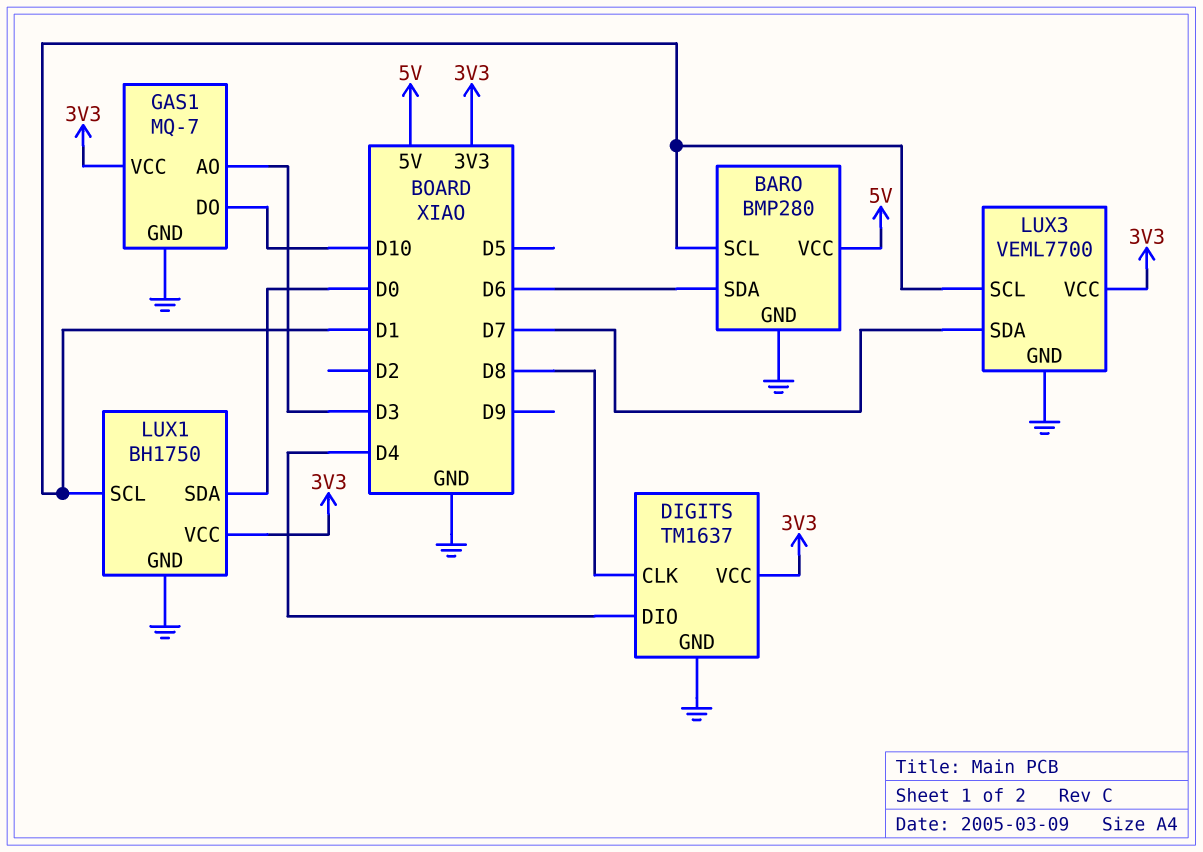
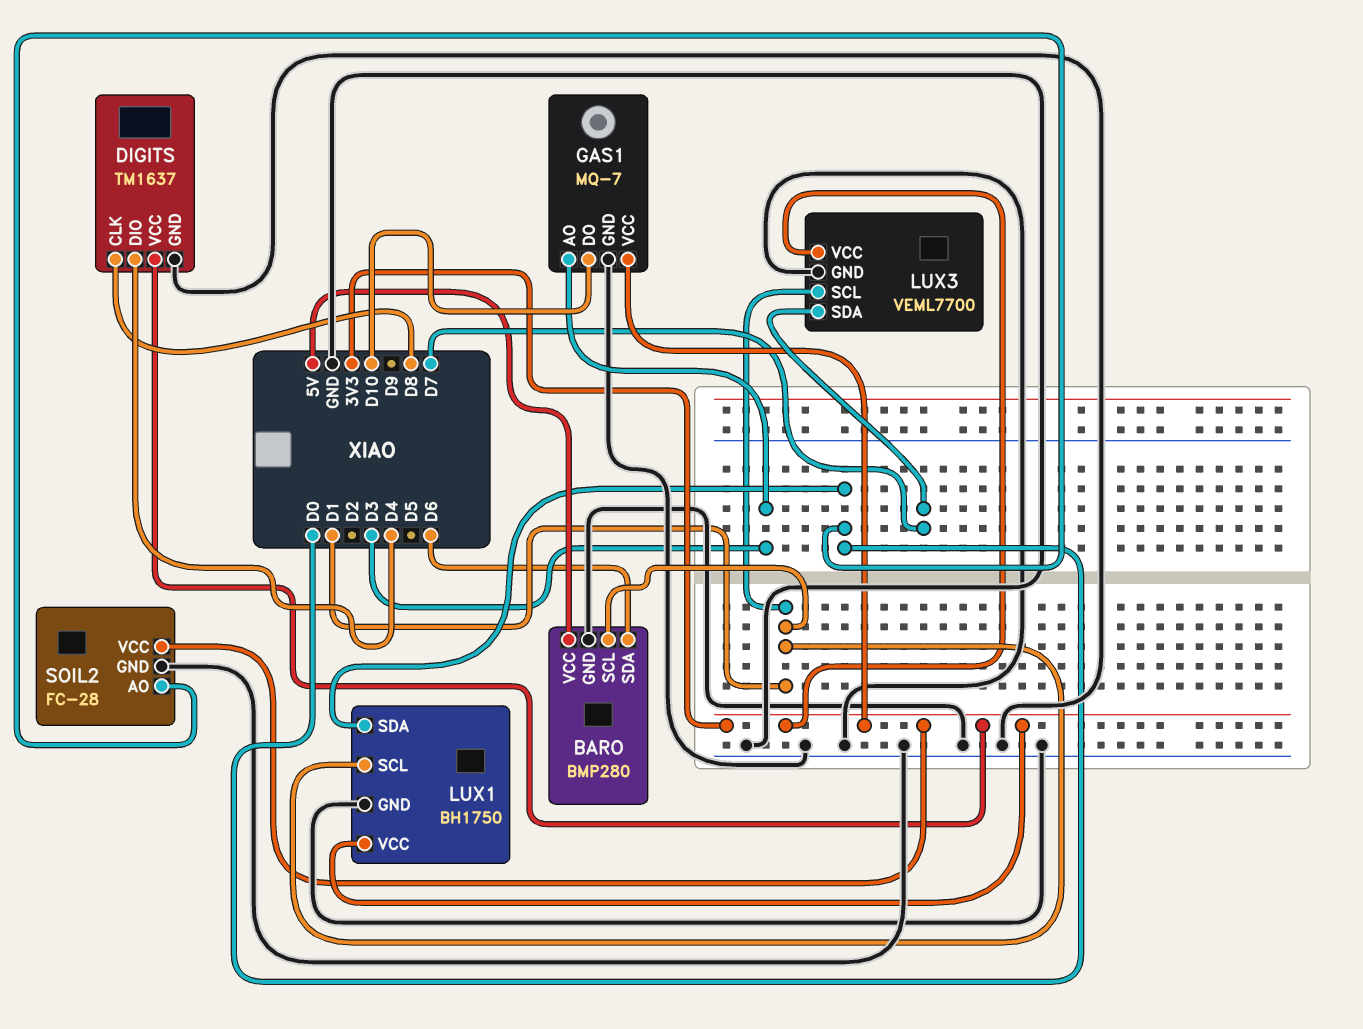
SOIL2: none -> FC-28
SOIL2 pin AO: none -> D0
SOIL2 pin GND: none -> GND
SOIL2 pin VCC: none -> 3V3

